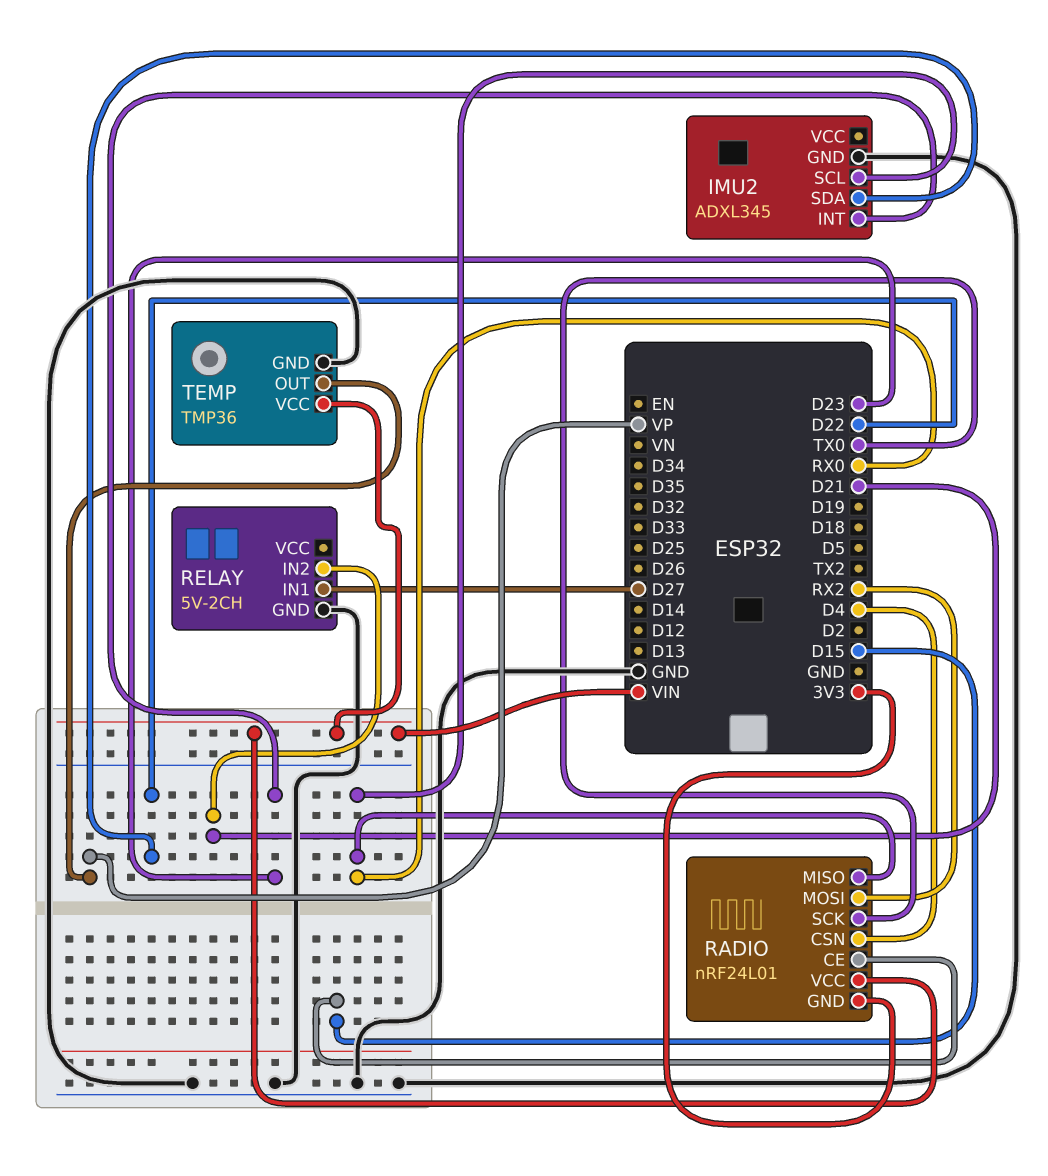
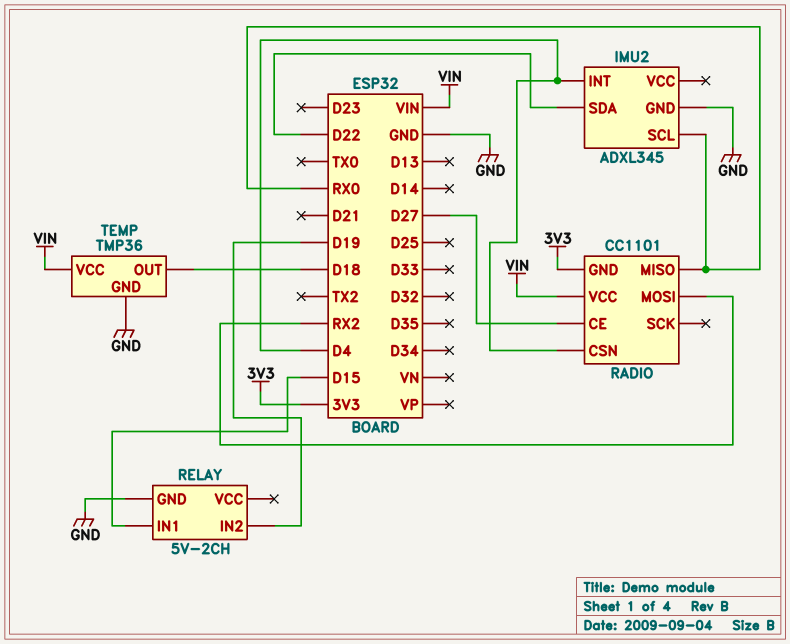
IMU2 pin INT: D23 -> D4
RADIO: nRF24L01 -> CC1101
RADIO pin CE: D15 -> D27
RADIO pin SCK: TX0 -> none
RELAY pin IN1: D27 -> D15
RELAY pin IN2: D21 -> D19
TEMP pin OUT: VP -> D18

